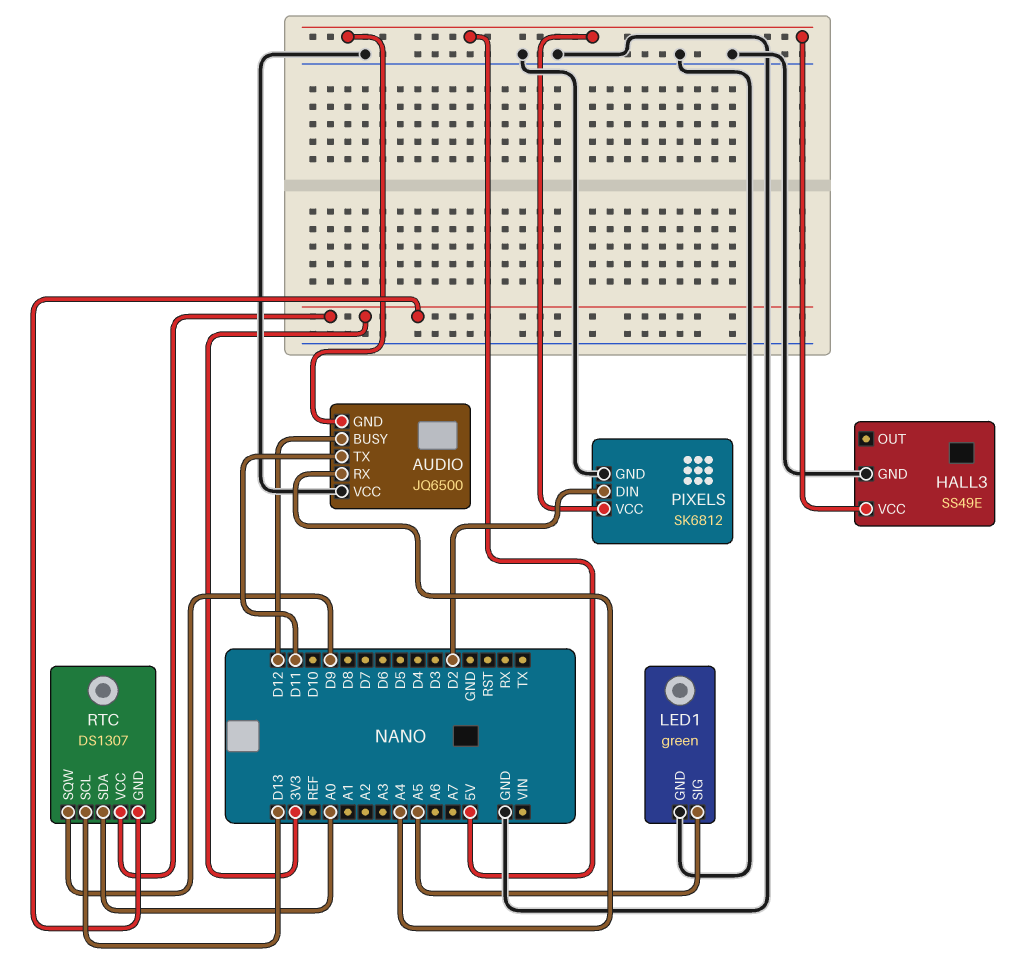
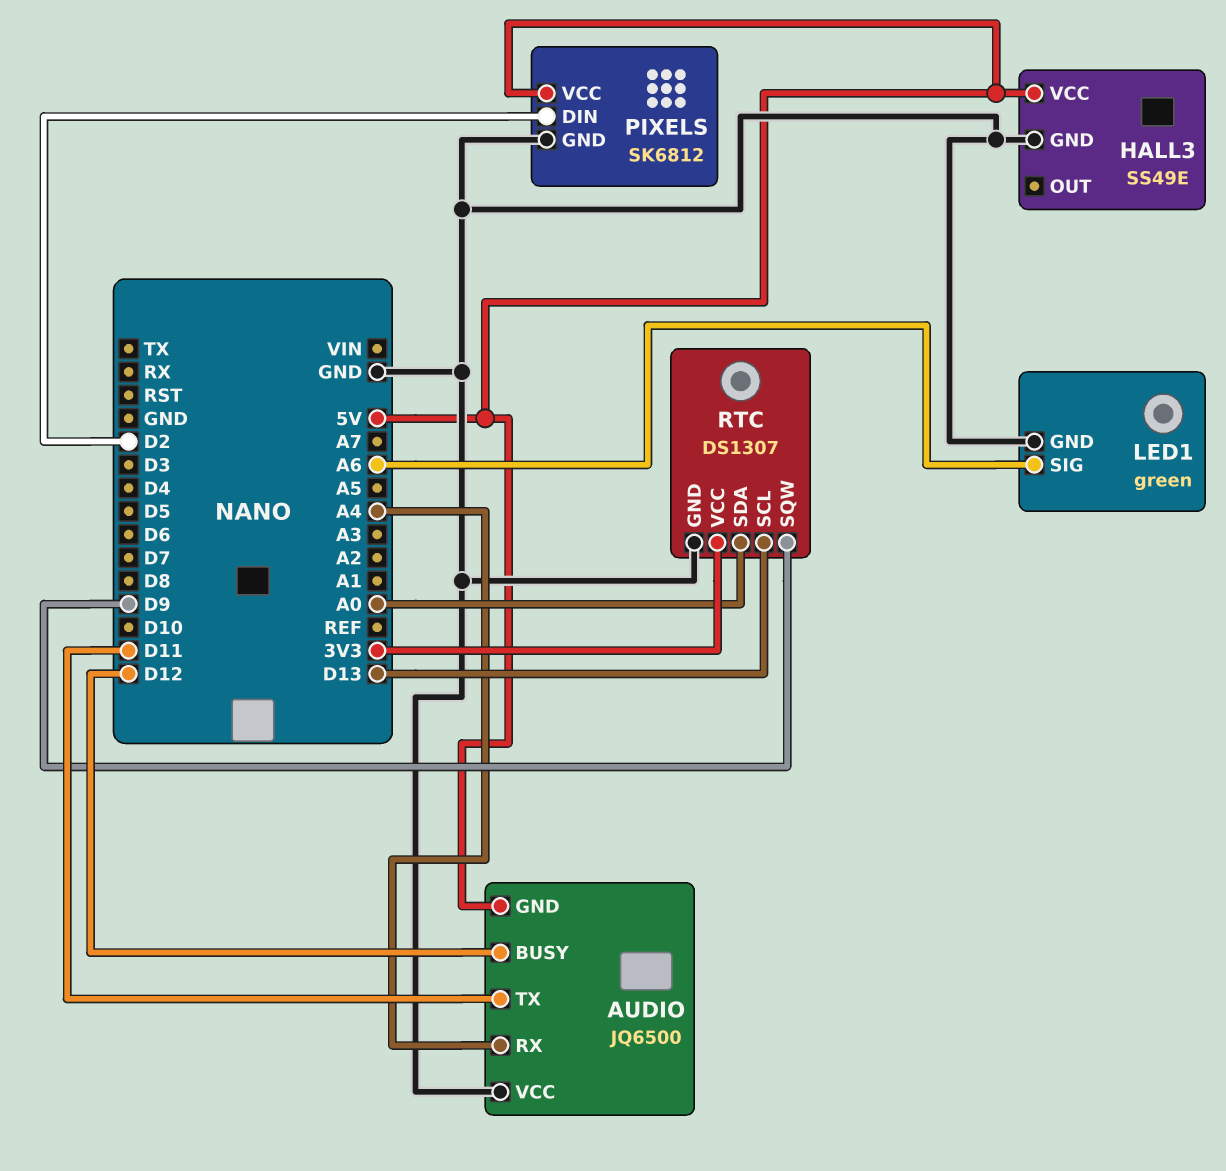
LED1 pin SIG: A5 -> A6
RTC pin GND: 3V3 -> GND

